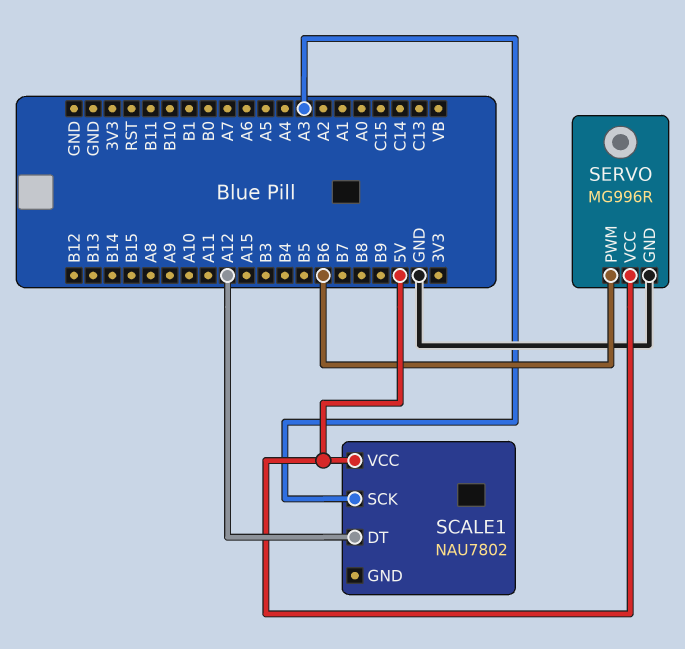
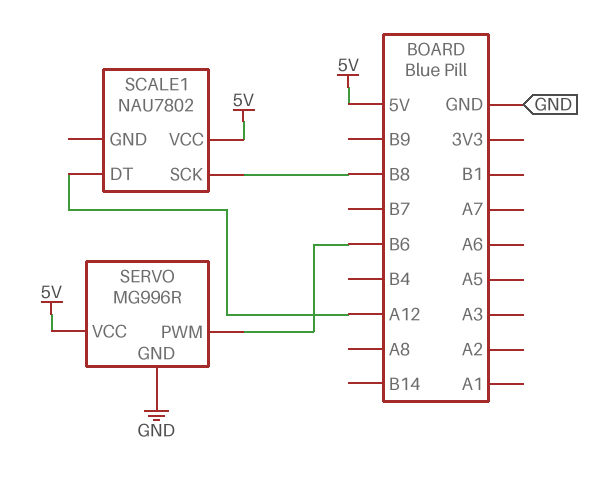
SCALE1 pin SCK: A3 -> B8

